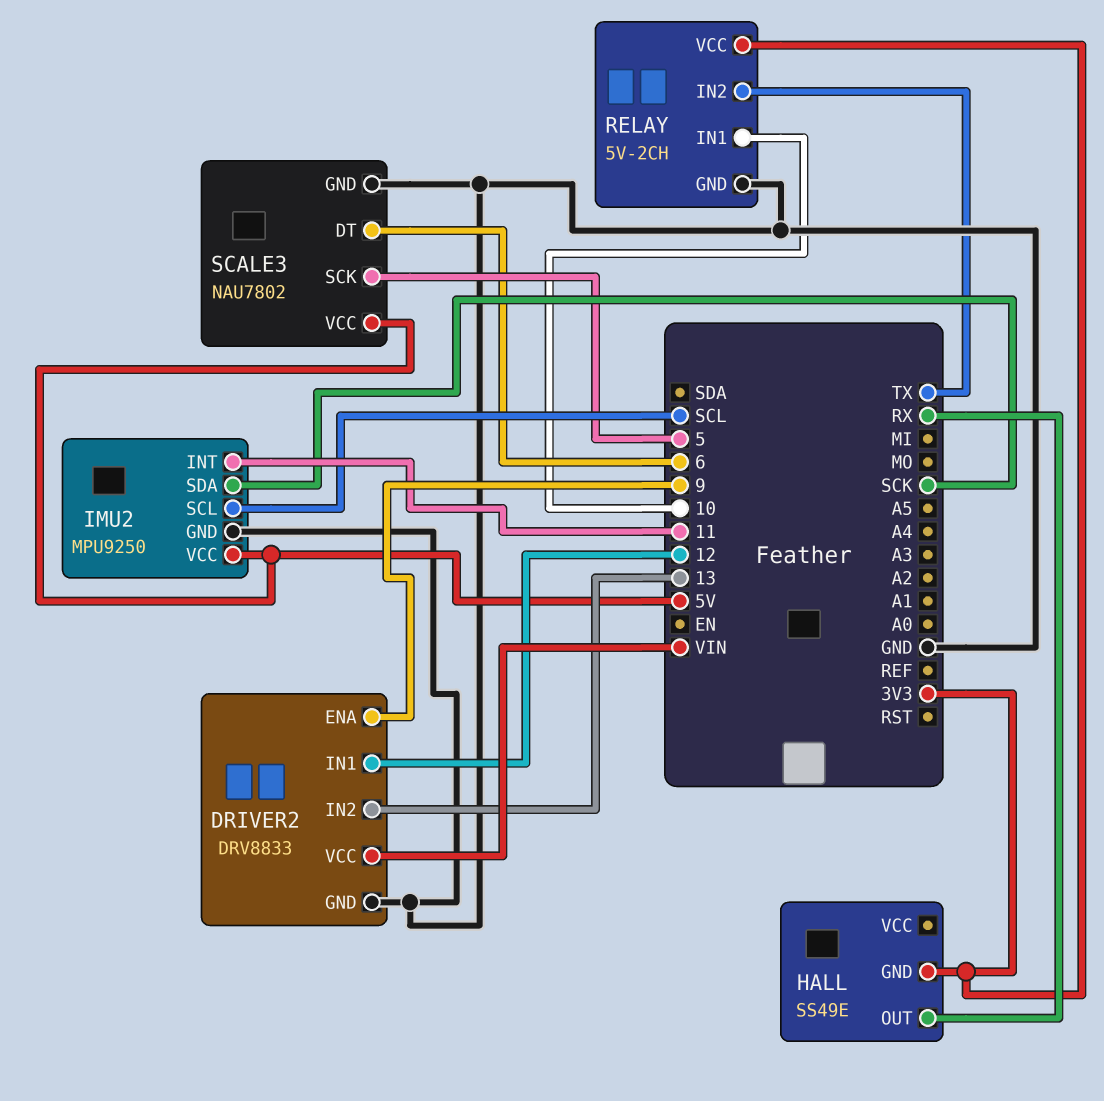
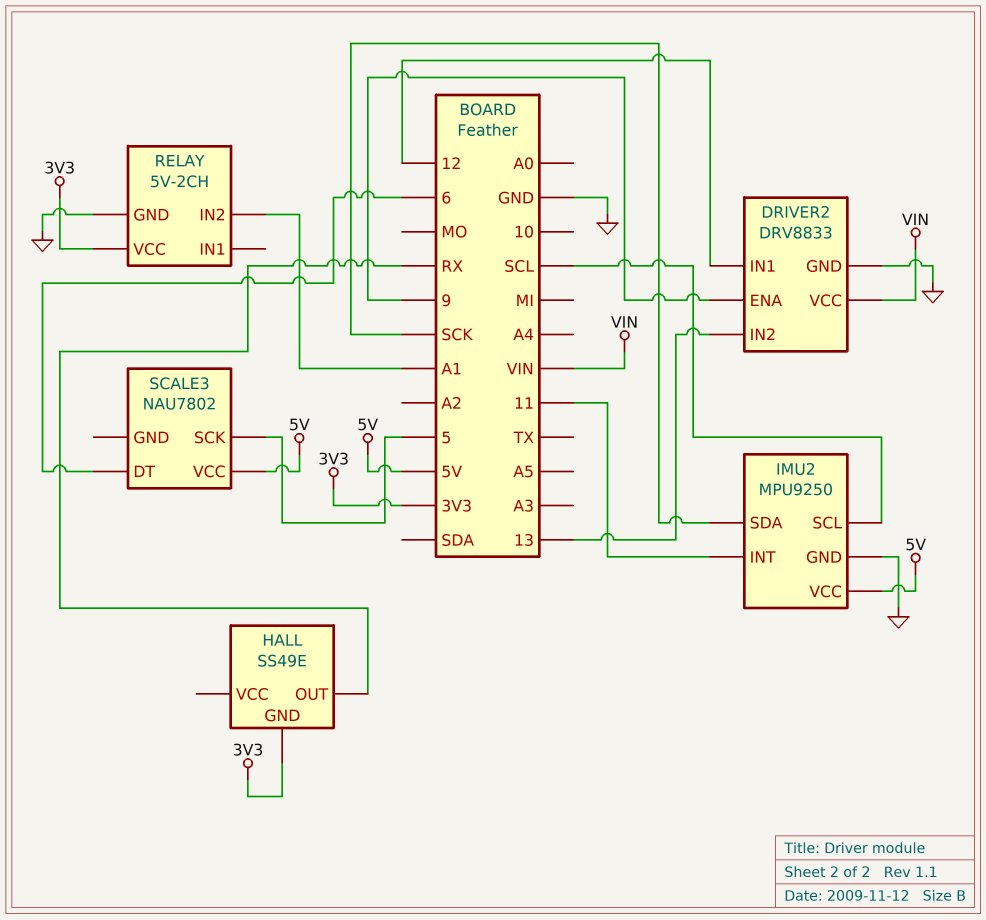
RELAY pin IN1: 10 -> none
RELAY pin IN2: TX -> A1
SCALE3 pin GND: GND -> none

